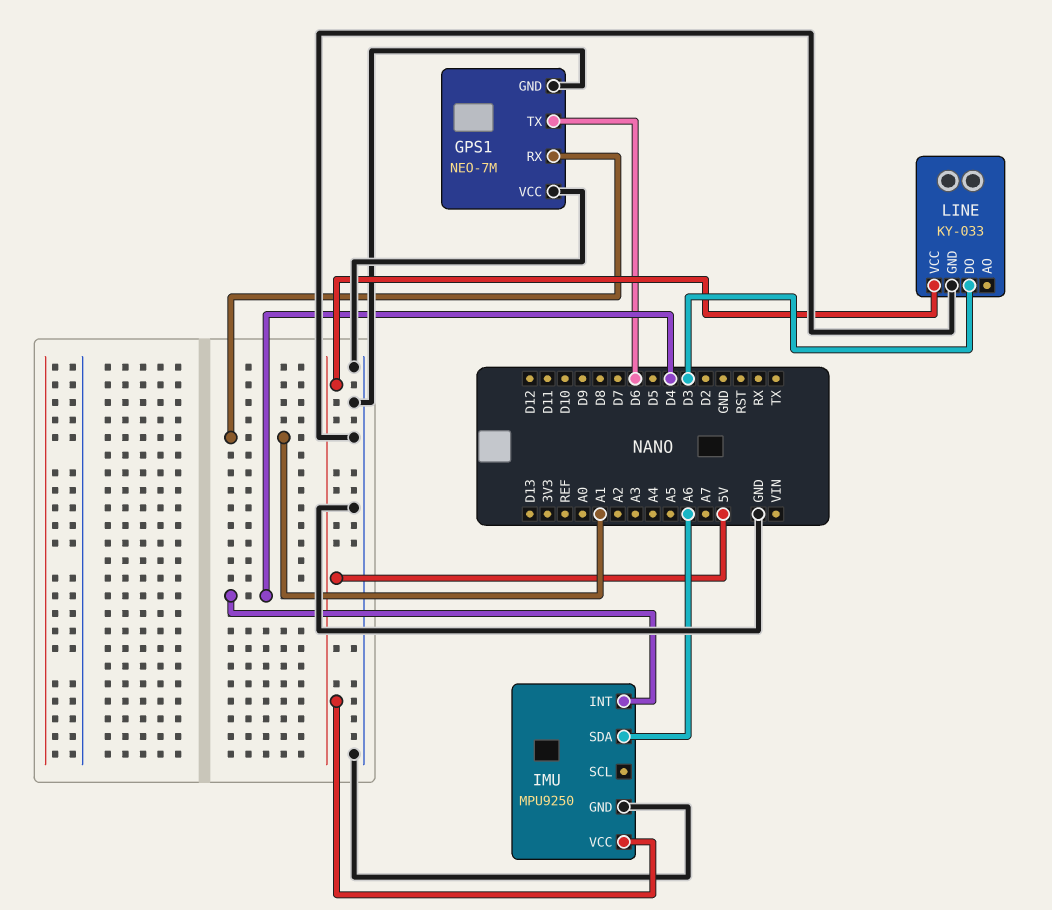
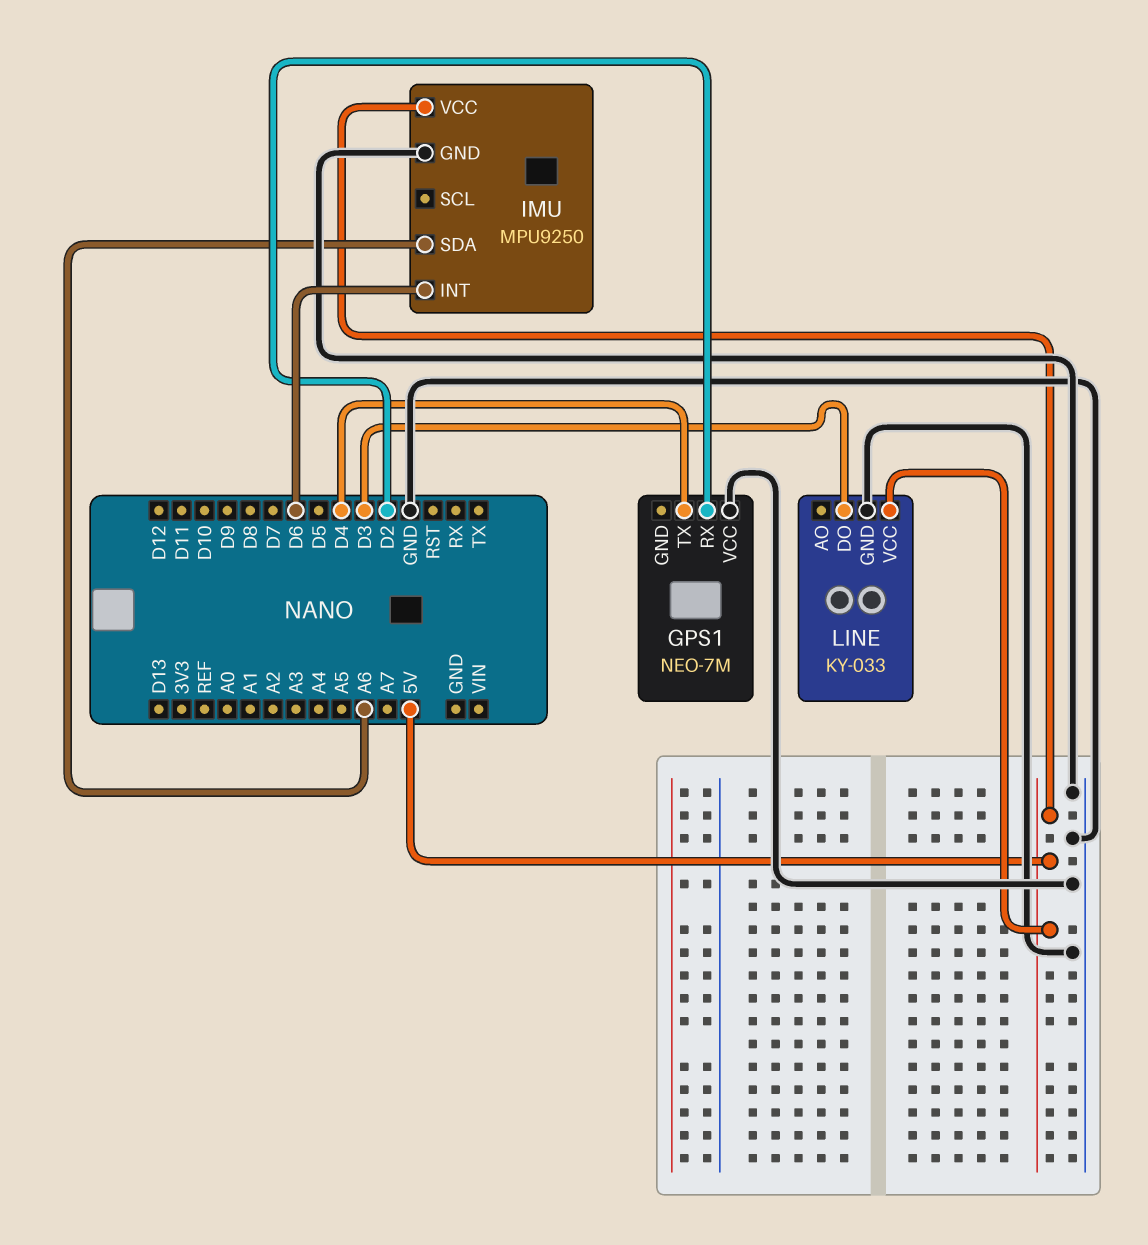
GPS1 pin GND: GND -> none
GPS1 pin RX: A1 -> D2
GPS1 pin TX: D6 -> D4
IMU pin INT: D4 -> D6

